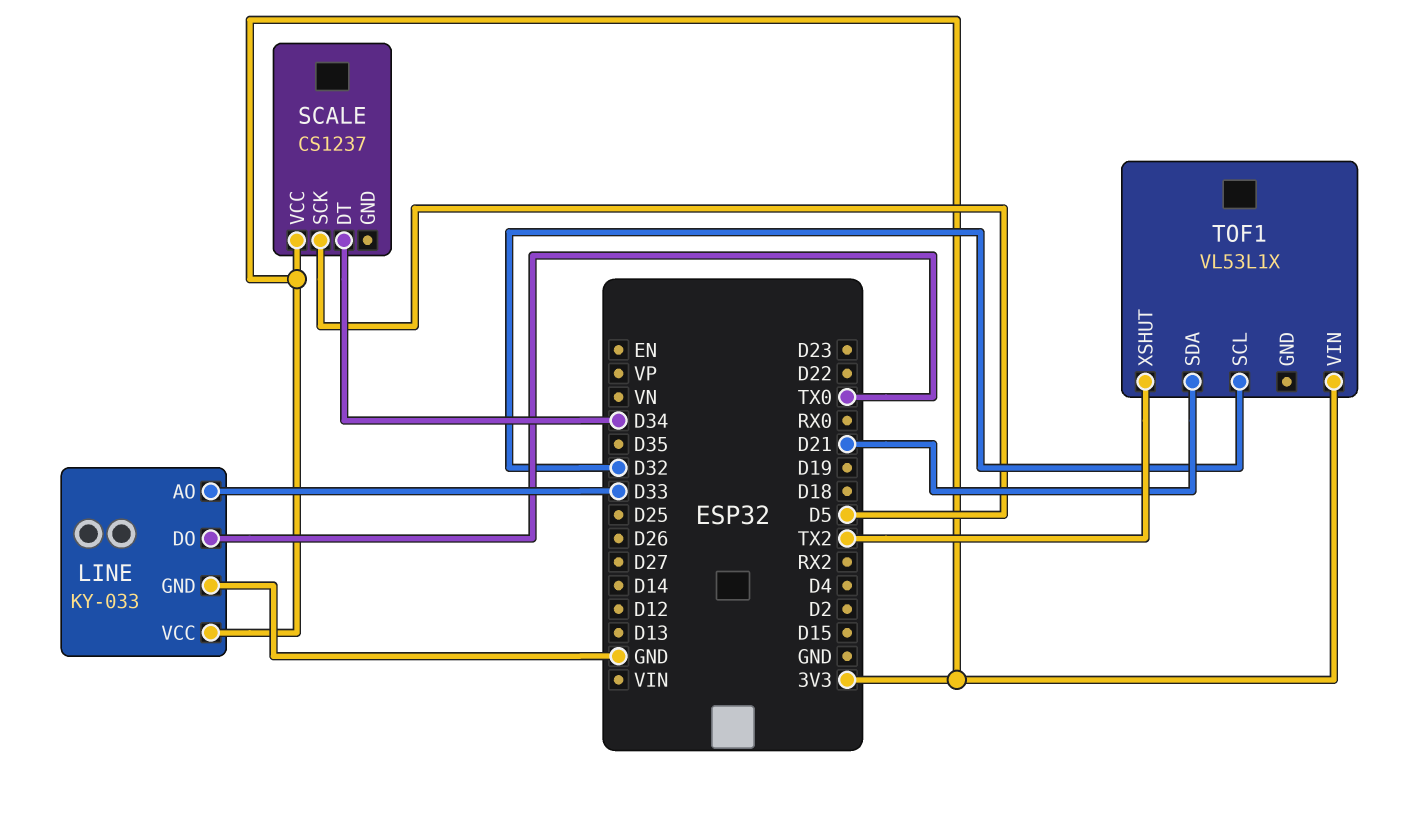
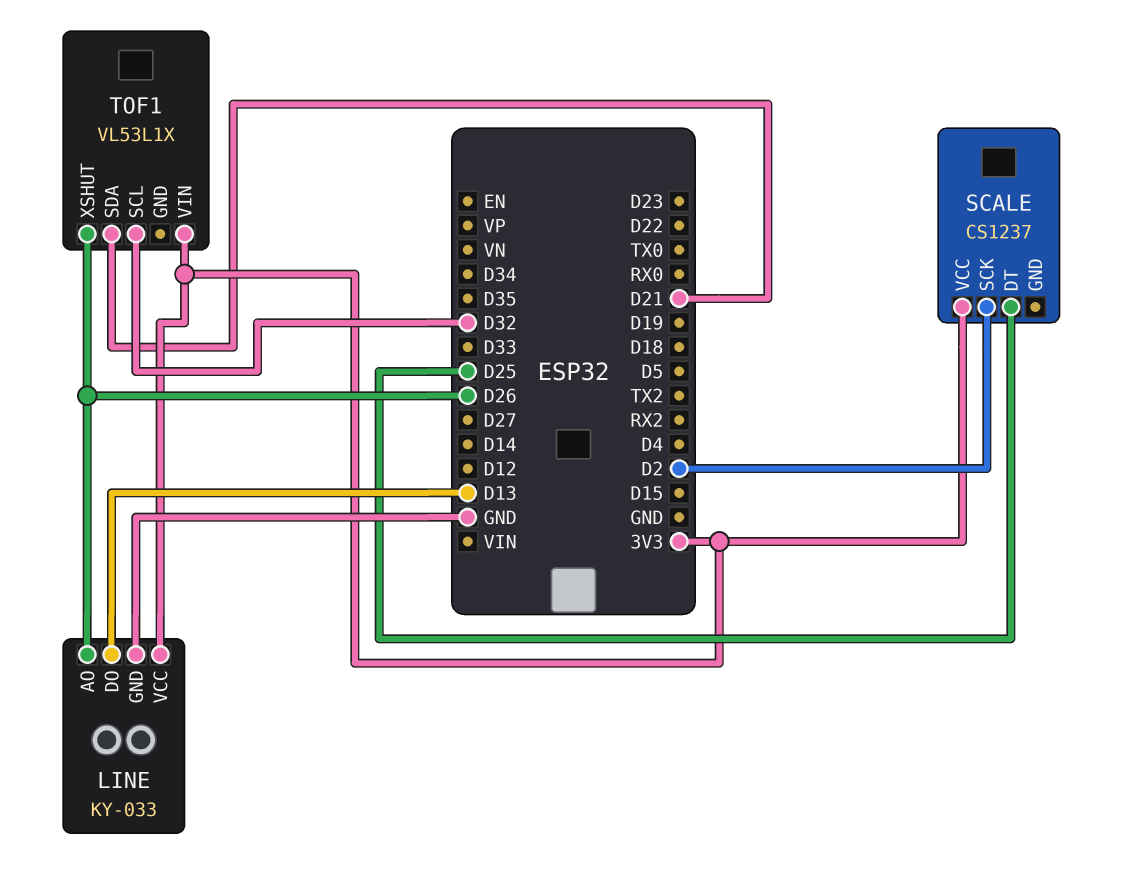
LINE pin AO: D33 -> D26
LINE pin DO: TX0 -> D13
SCALE pin DT: D34 -> D25
SCALE pin SCK: D5 -> D2
TOF1 pin XSHUT: TX2 -> D26

